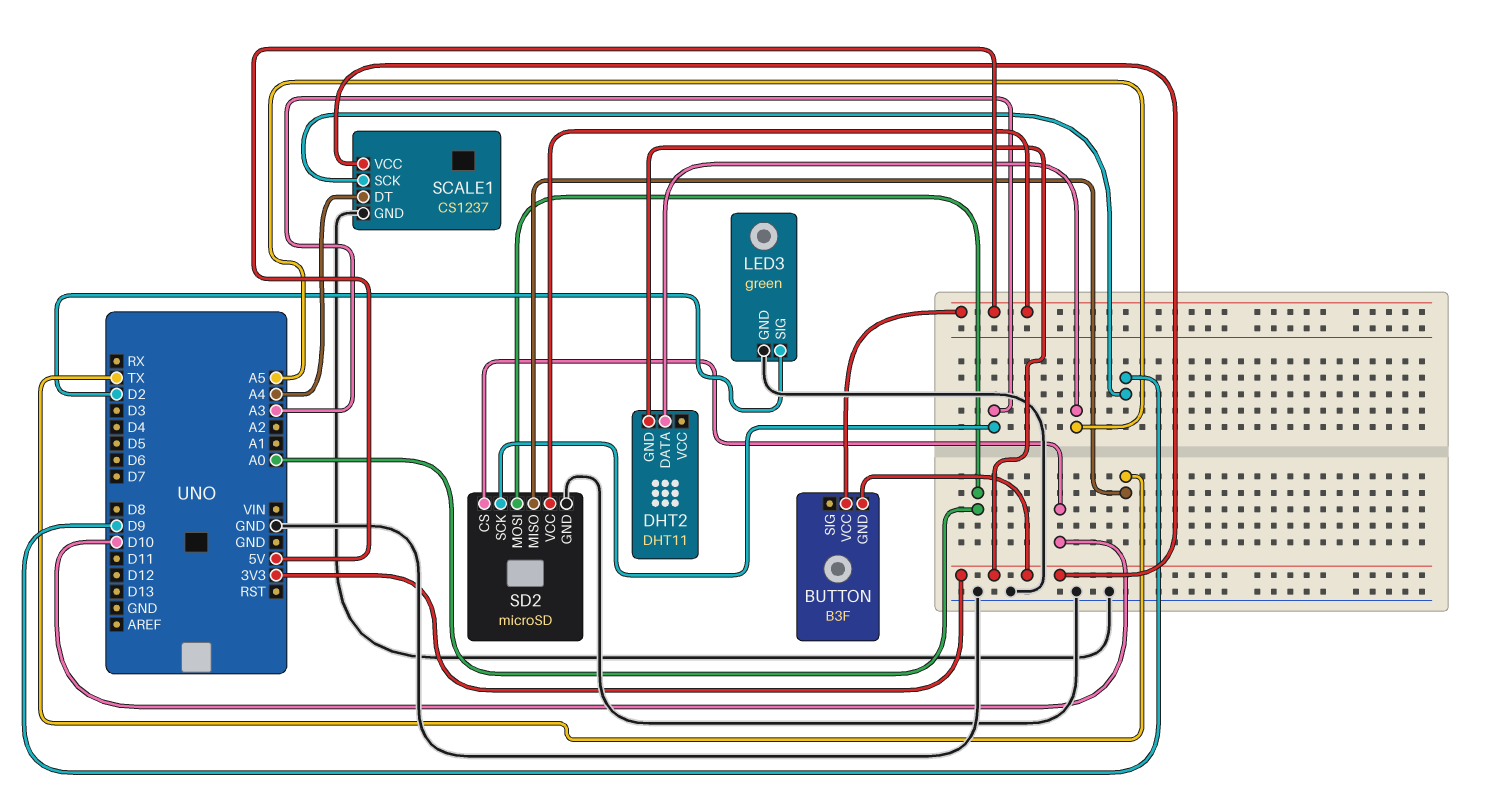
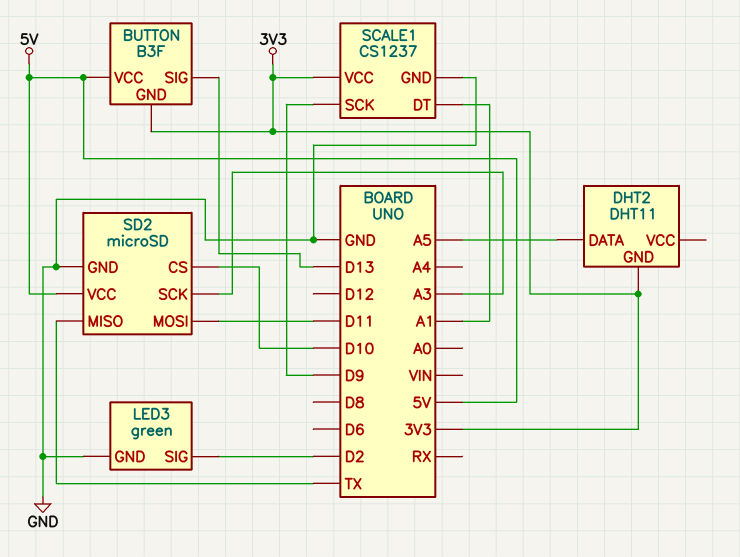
BUTTON pin SIG: none -> D13
SCALE1 pin DT: A4 -> A1
SD2 pin MOSI: A0 -> D11

